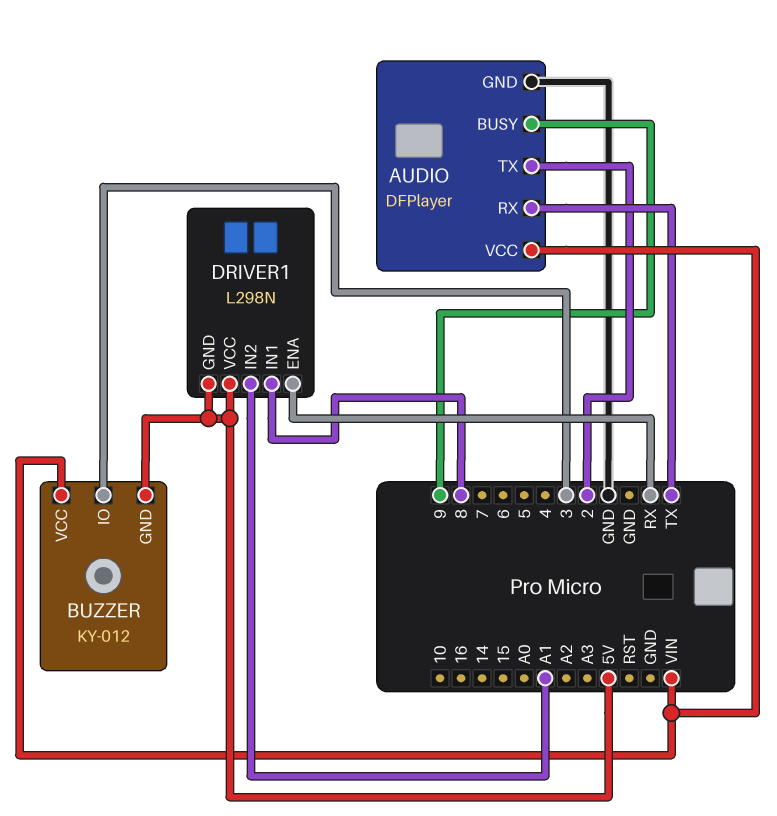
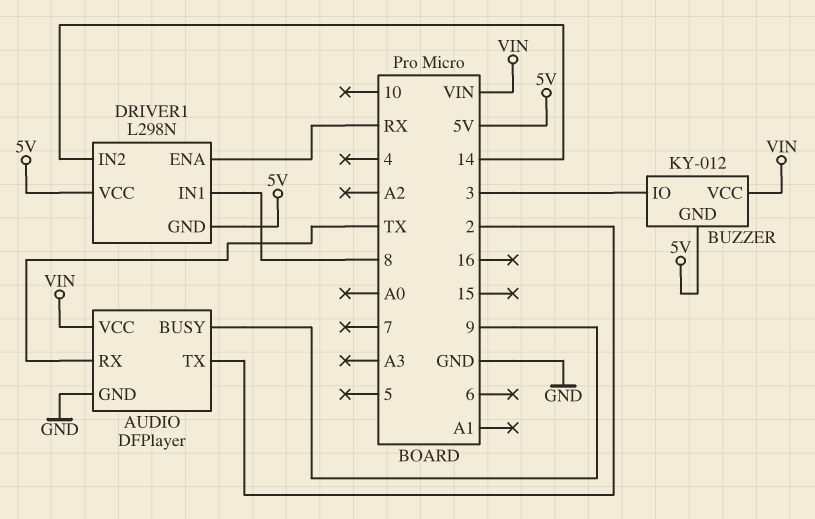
DRIVER1 pin IN2: A1 -> 14

